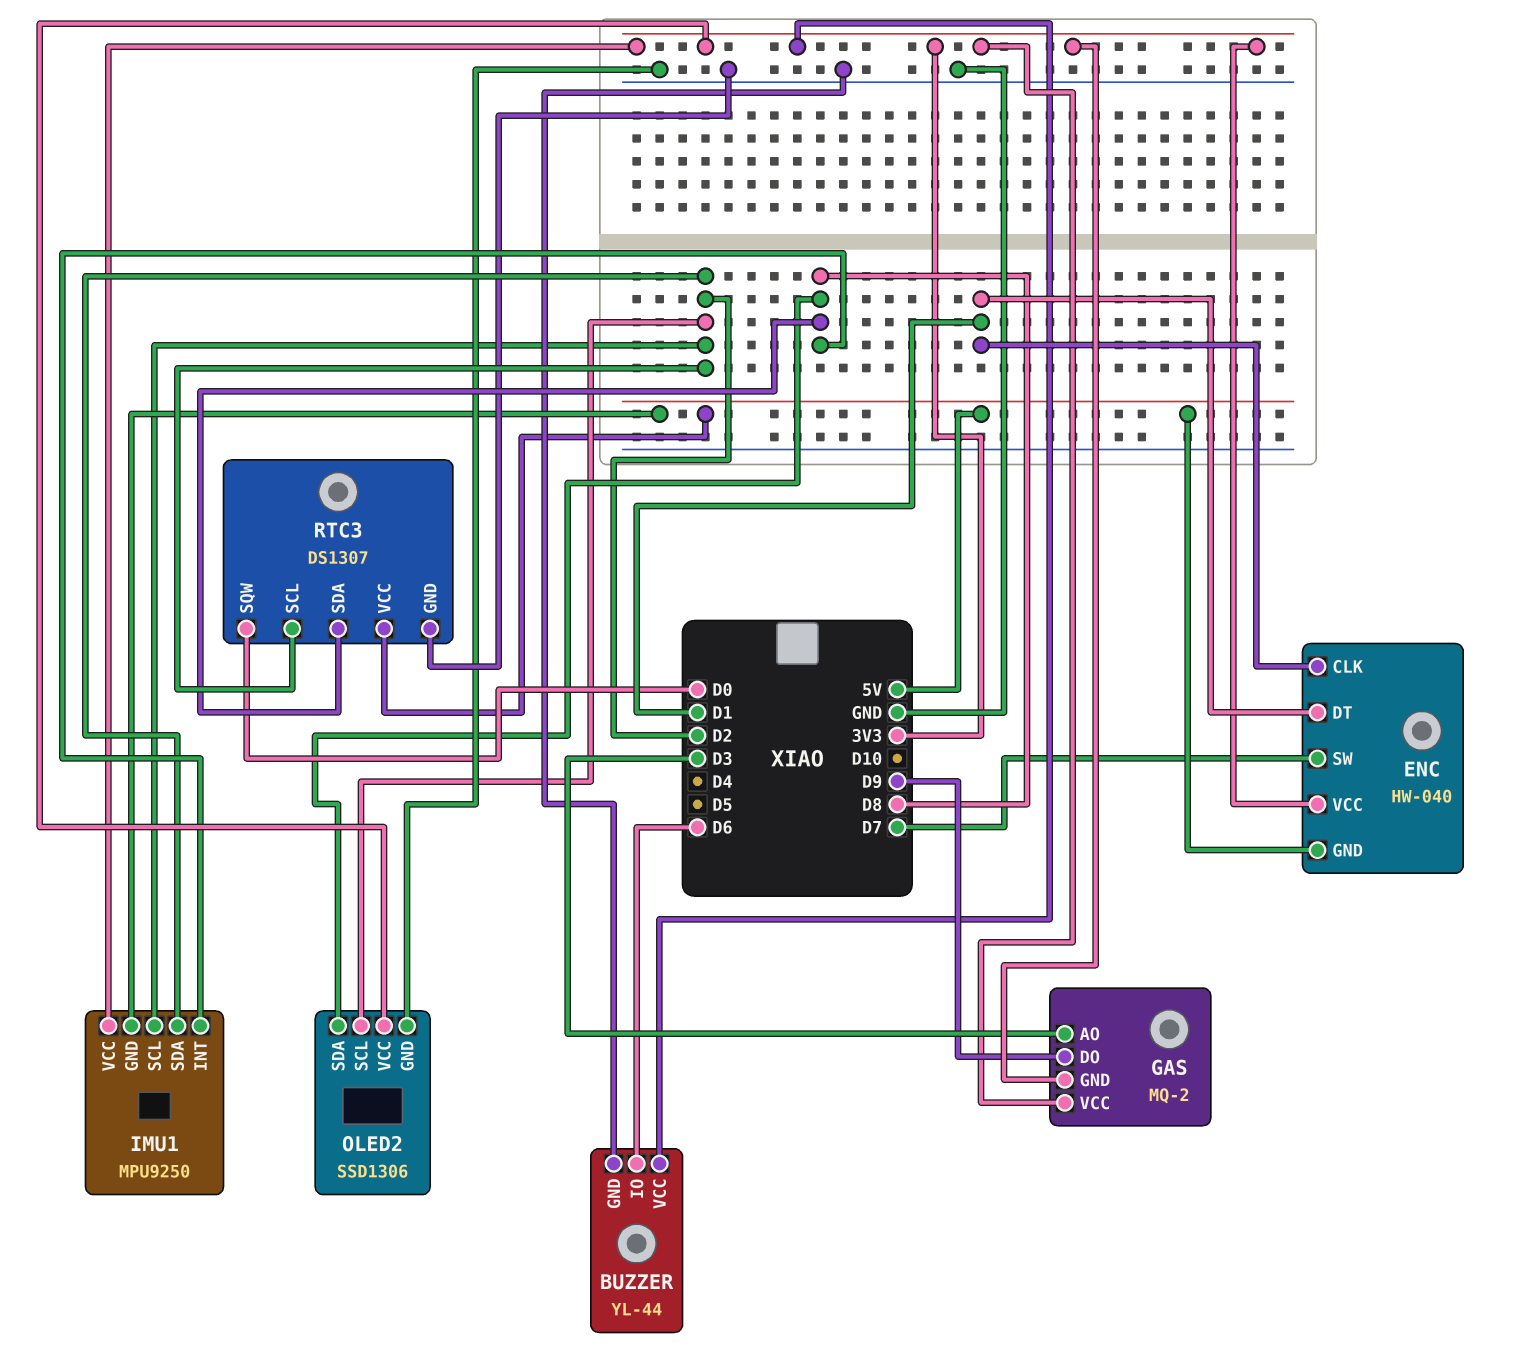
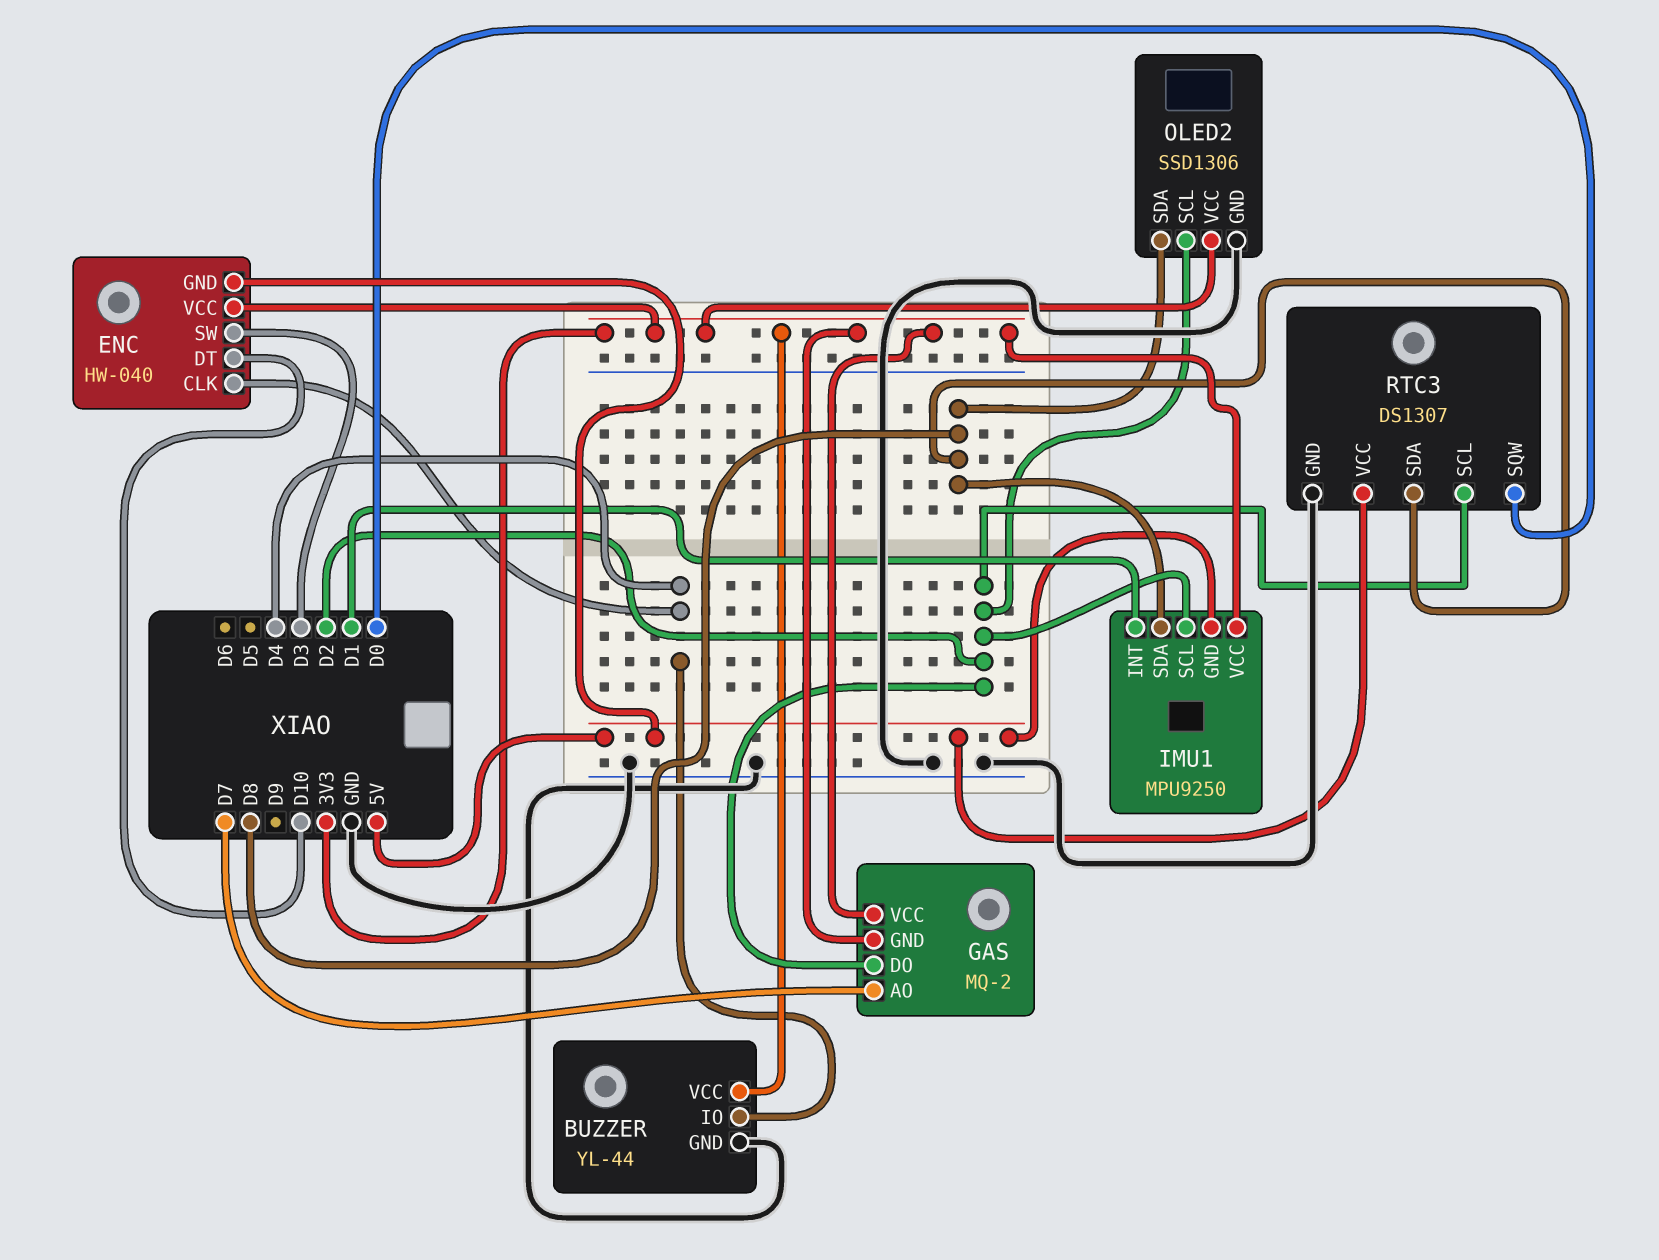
BUZZER pin IO: D6 -> D4
ENC pin CLK: D1 -> D4
ENC pin DT: D1 -> D10
ENC pin SW: D7 -> D3
GAS pin AO: D3 -> D7
GAS pin DO: D9 -> D2
IMU1 pin INT: D8 -> D1
IMU1 pin SDA: D2 -> D8

